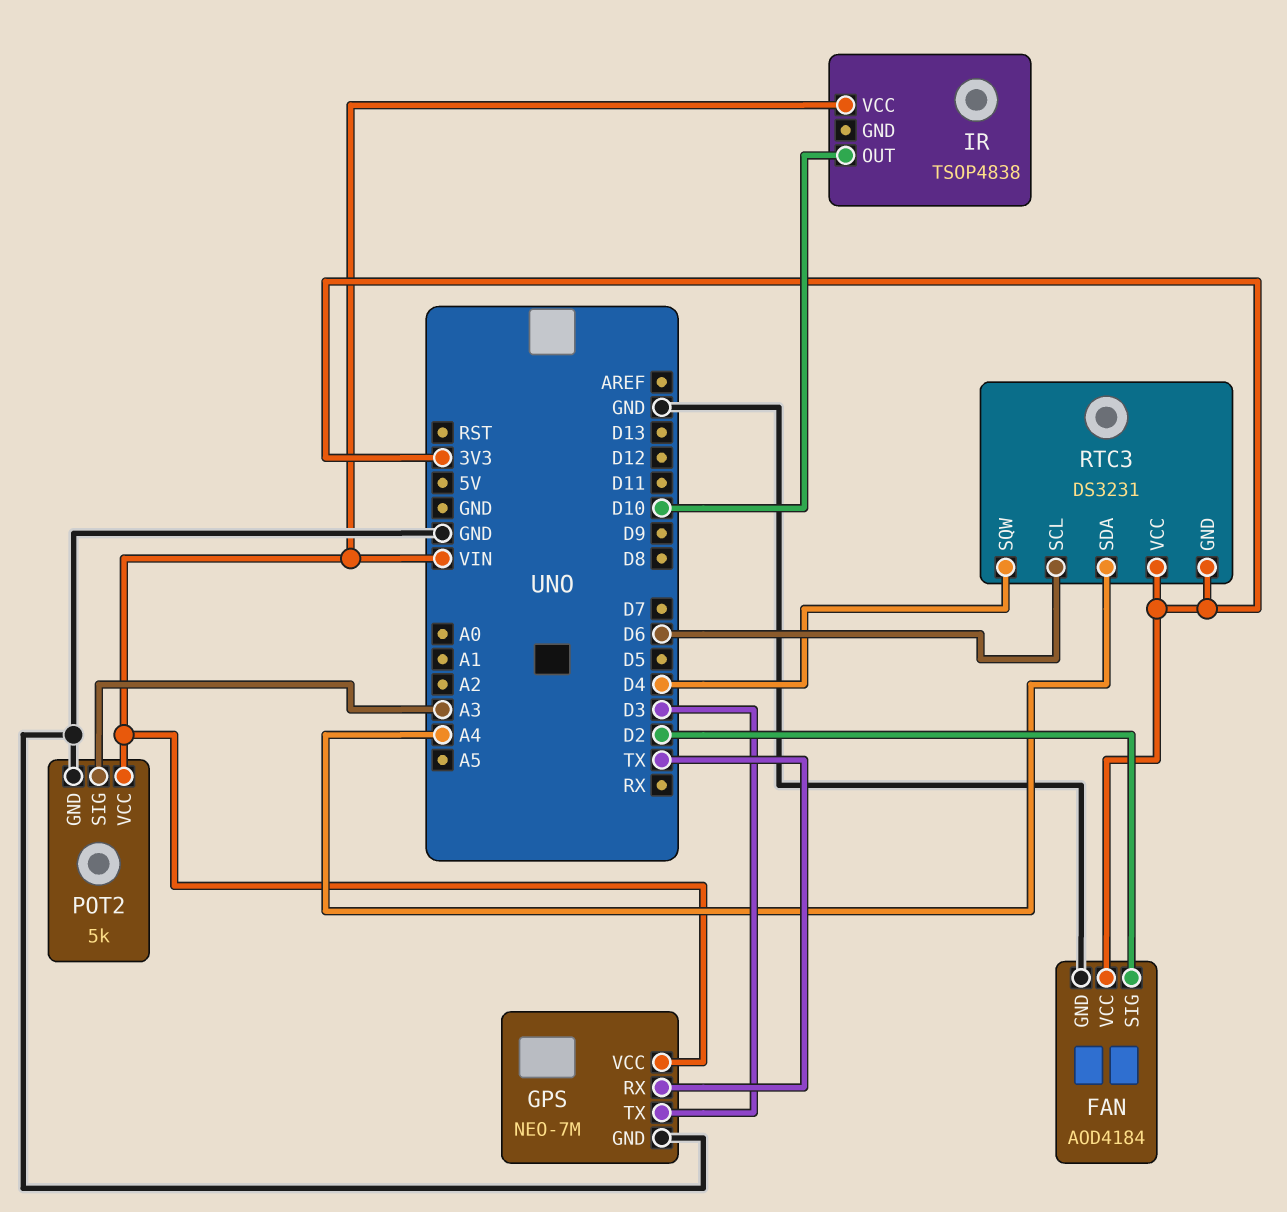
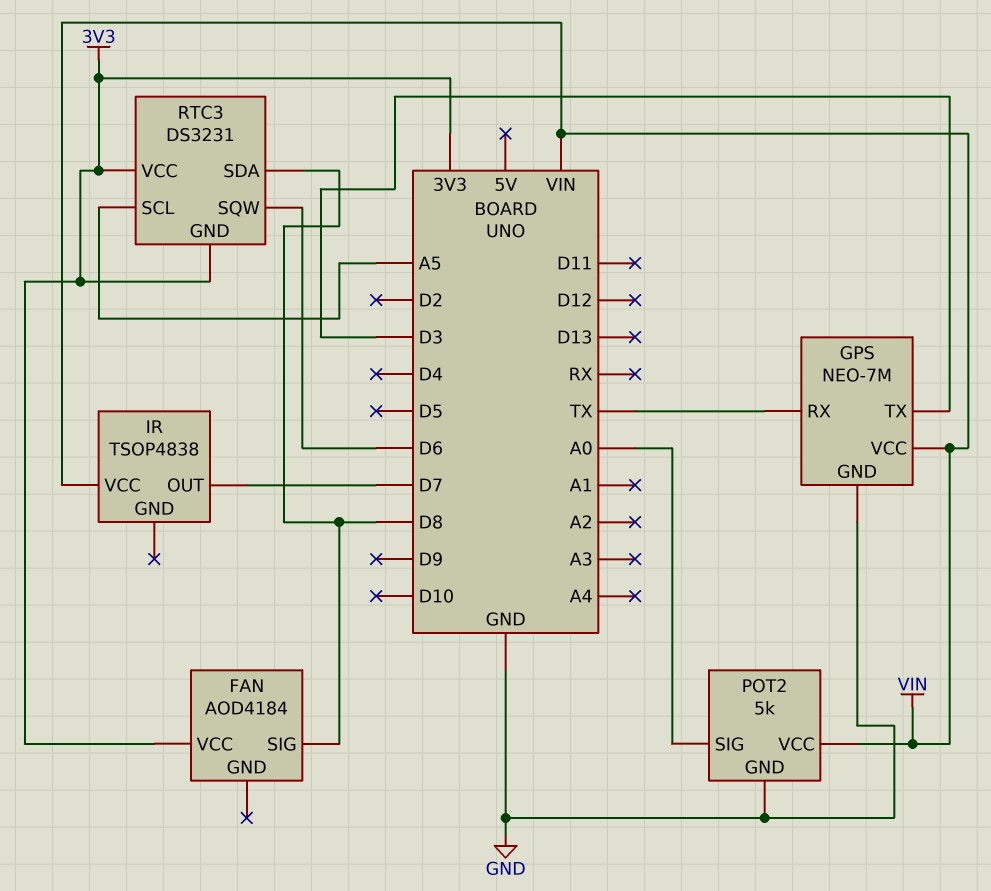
FAN pin GND: GND -> none
FAN pin SIG: D2 -> D8
IR pin OUT: D10 -> D7
POT2 pin SIG: A3 -> A0
RTC3 pin SCL: D6 -> A5
RTC3 pin SDA: A4 -> D8
RTC3 pin SQW: D4 -> D6

